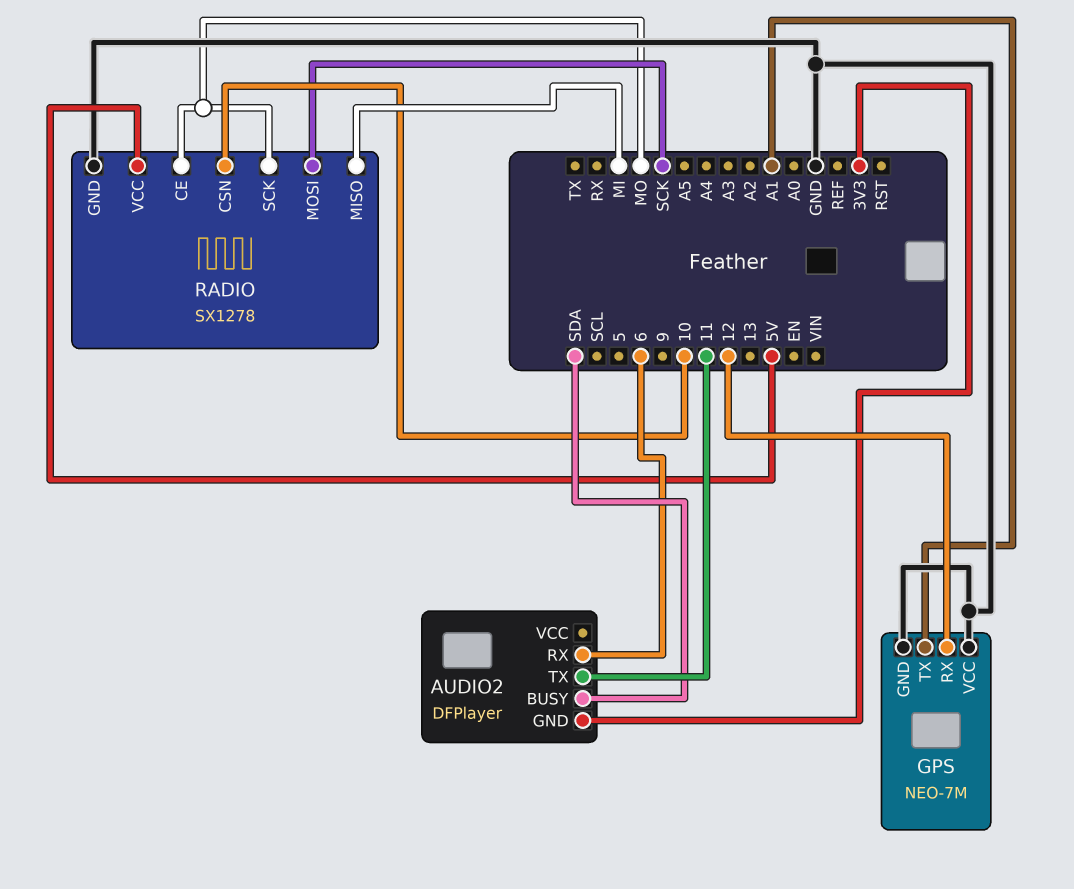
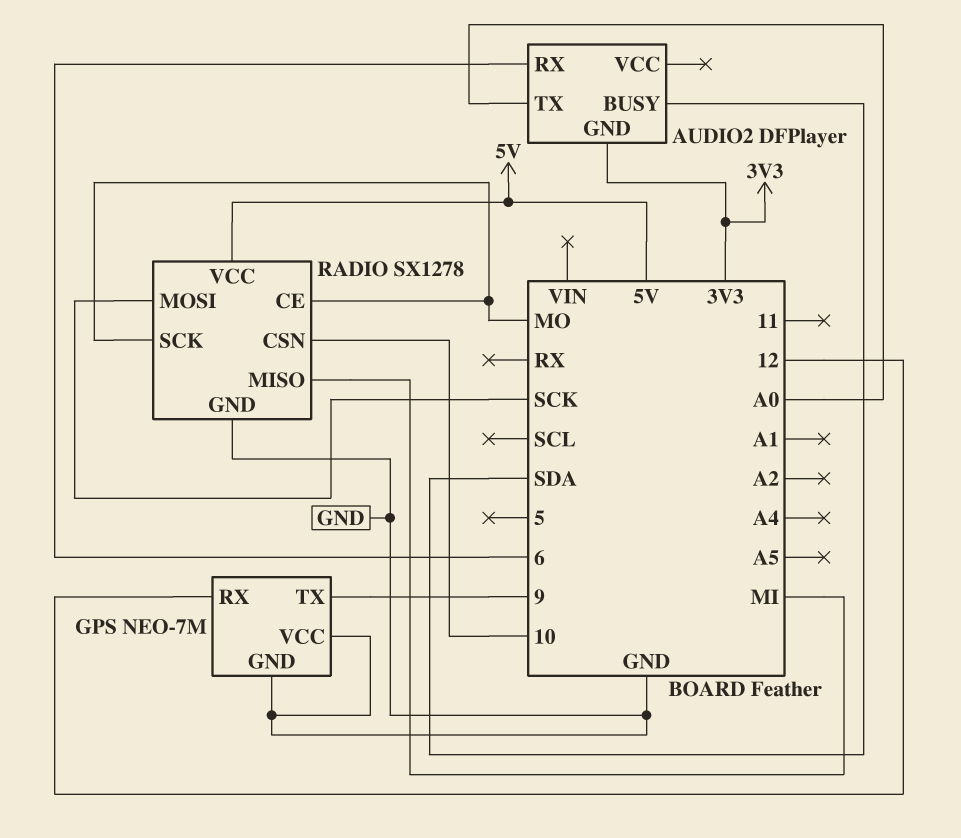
AUDIO2 pin TX: 11 -> A0
GPS pin TX: A1 -> 9

